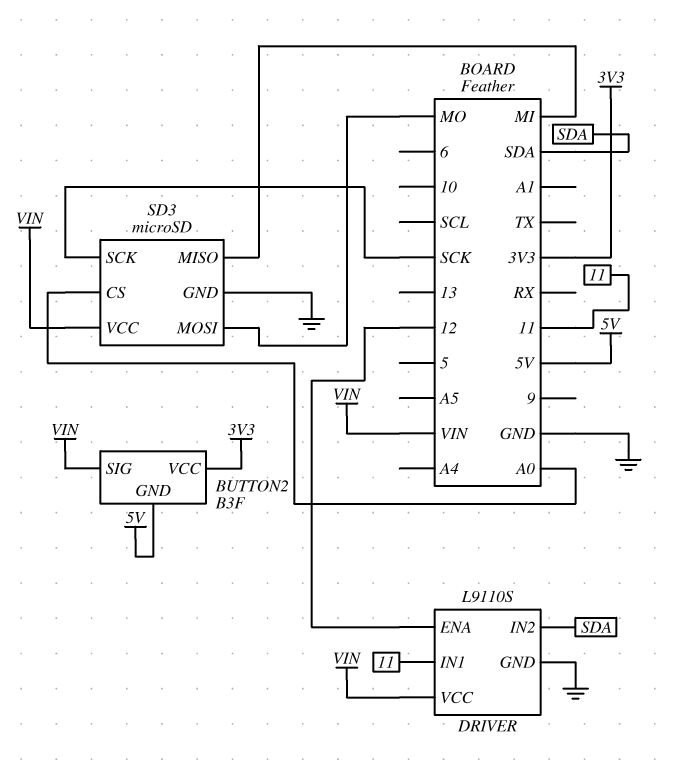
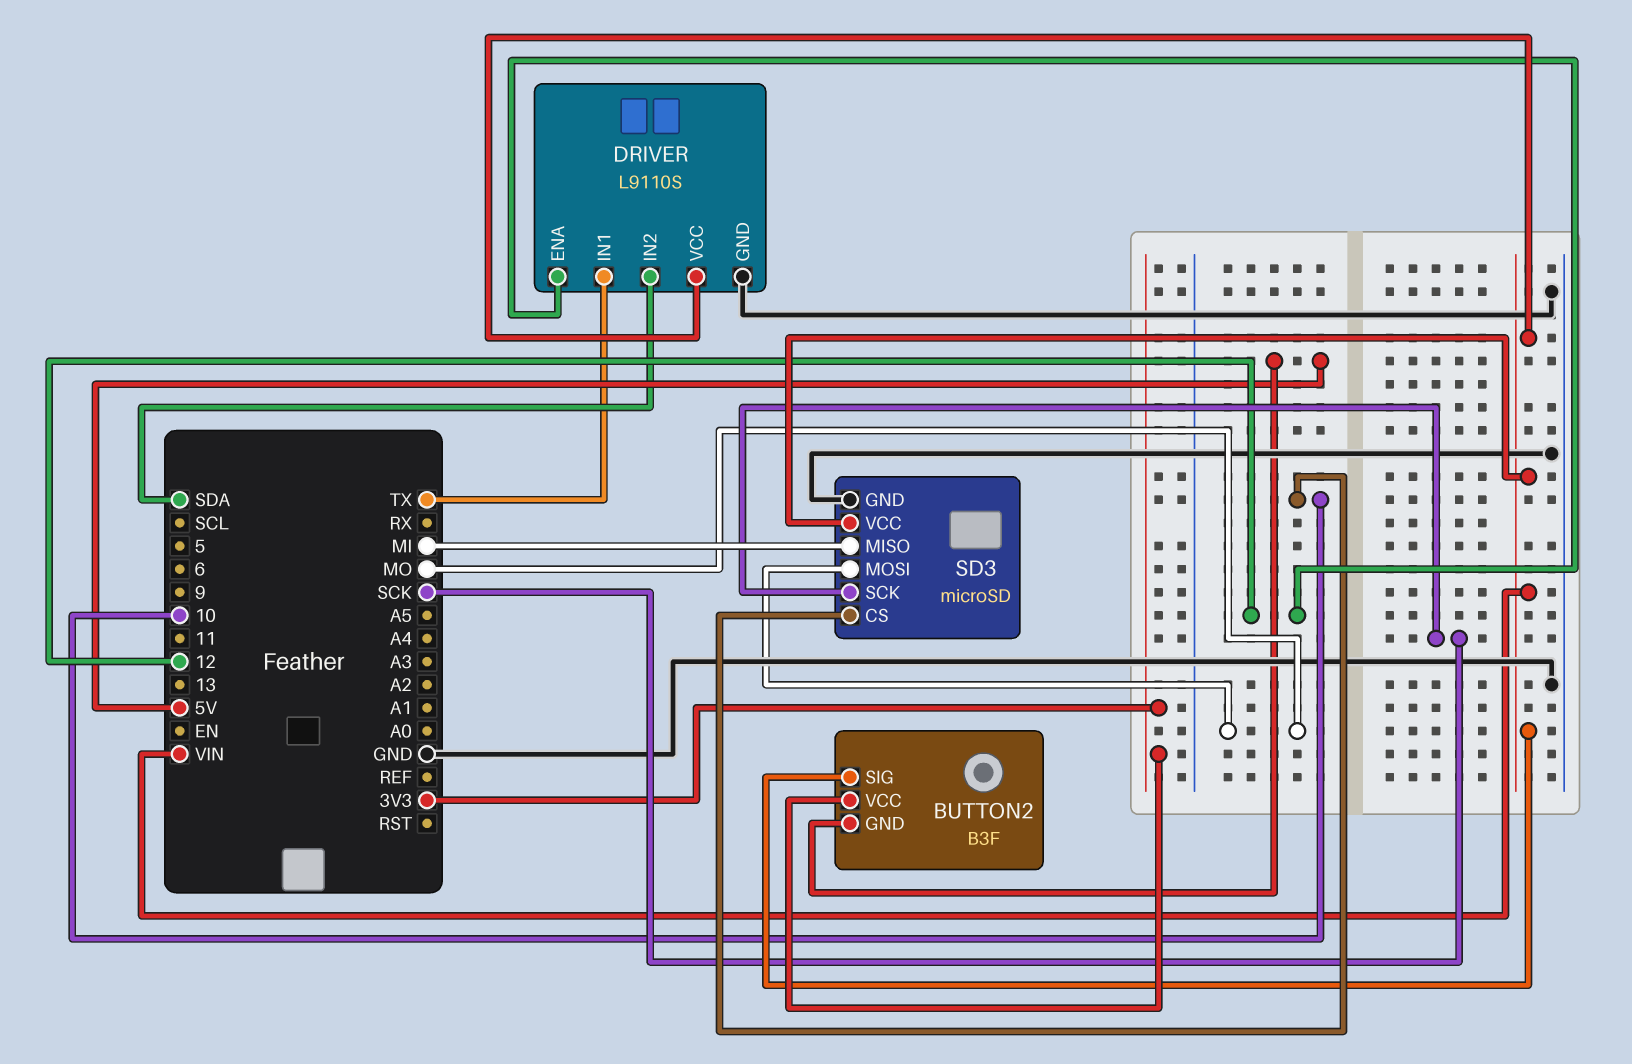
DRIVER pin IN1: 11 -> TX
SD3 pin CS: A0 -> 10

